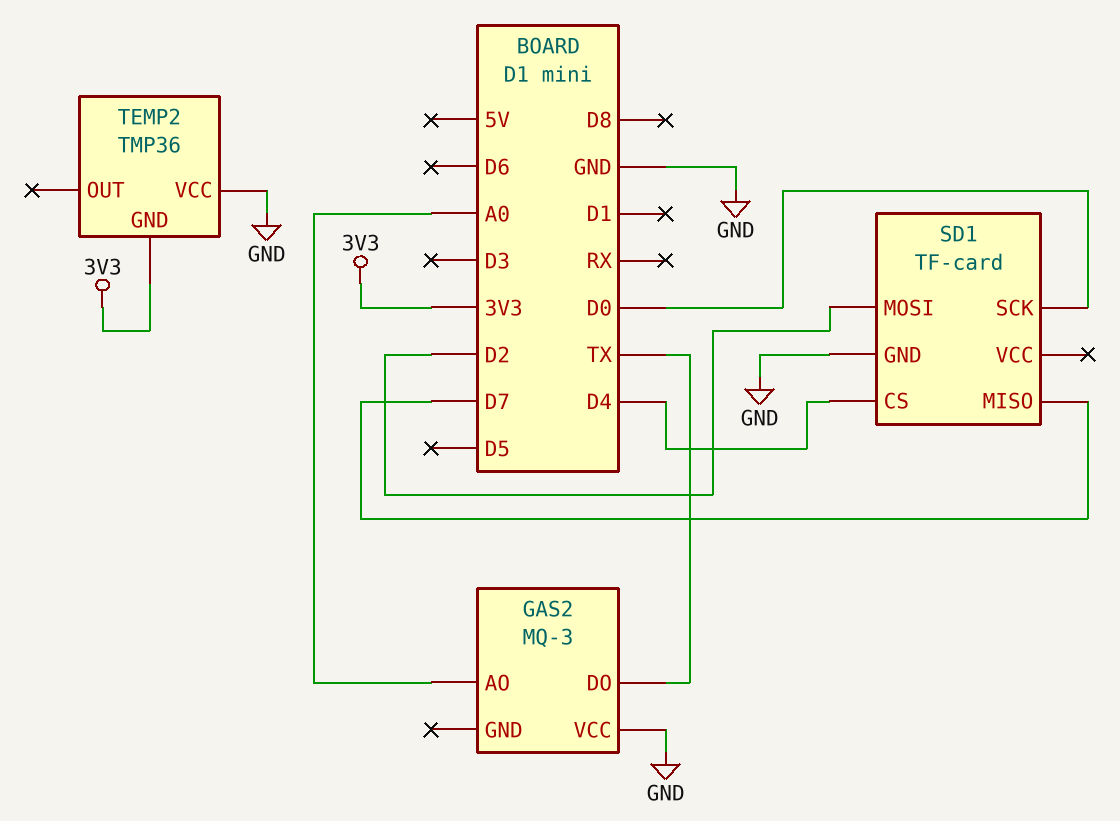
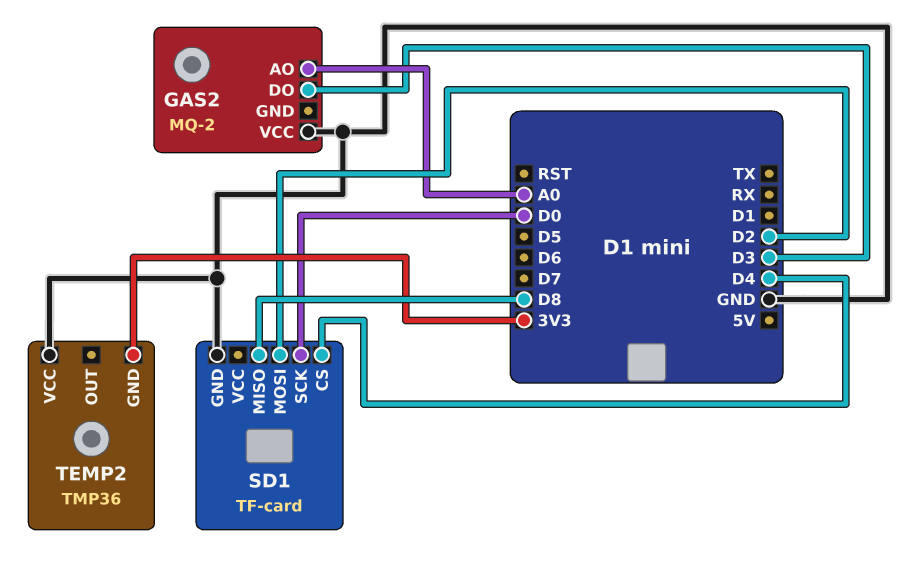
GAS2: MQ-3 -> MQ-2
GAS2 pin DO: TX -> D3
SD1 pin MISO: D7 -> D8

